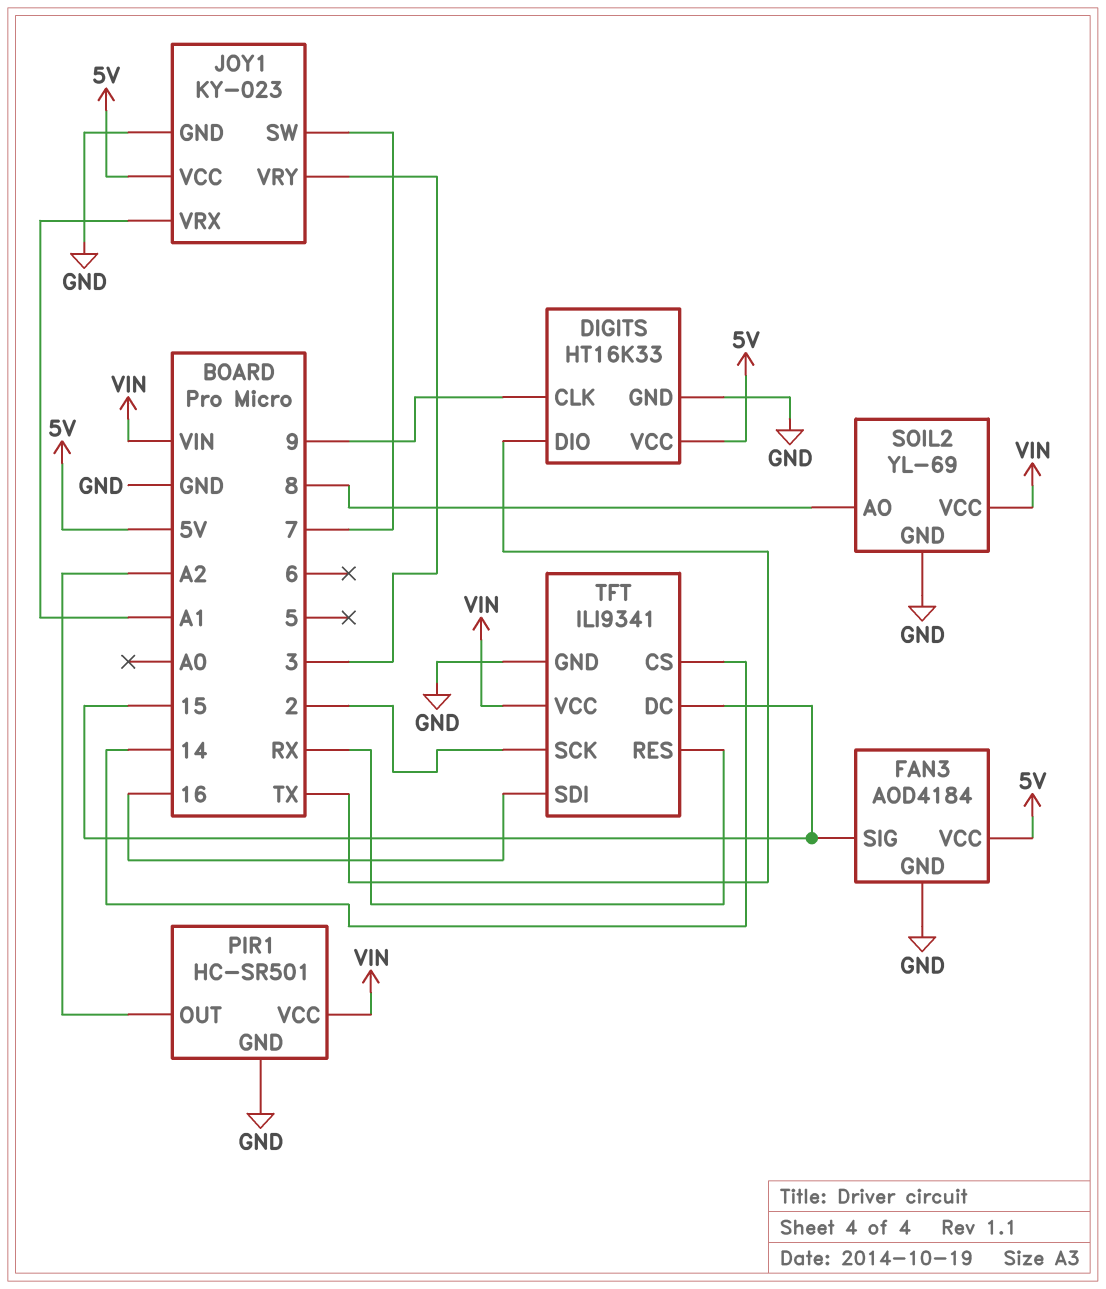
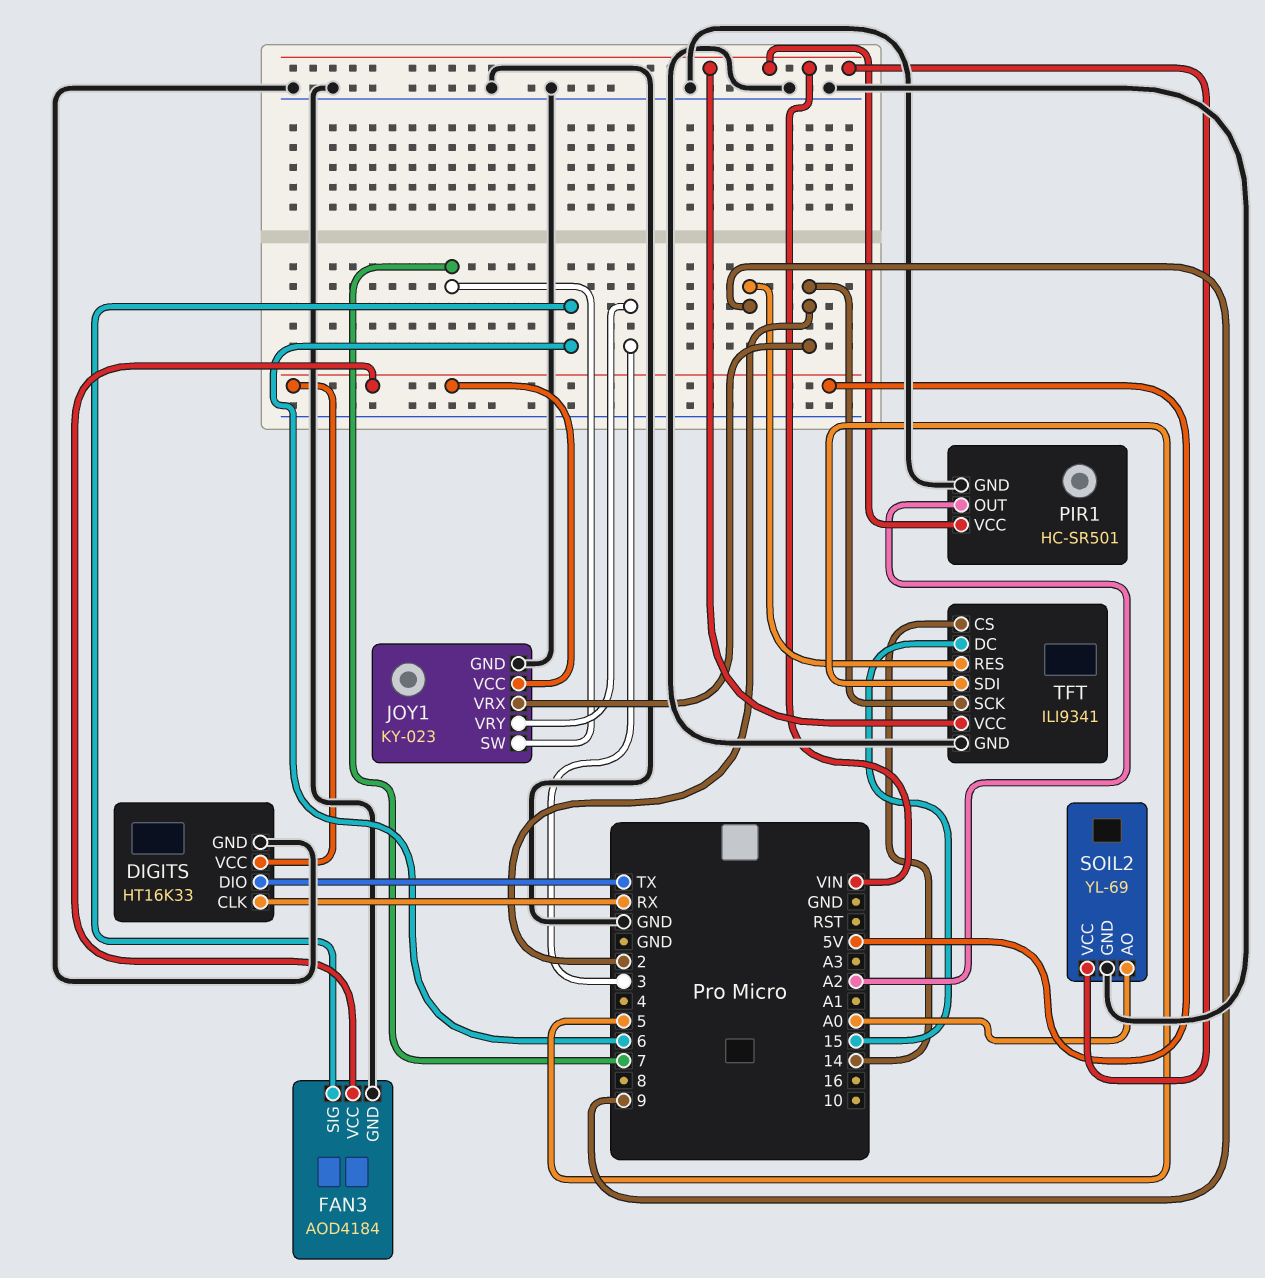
DIGITS pin CLK: 9 -> RX
FAN3 pin SIG: 15 -> 6
JOY1 pin VRX: A1 -> 2
SOIL2 pin AO: 8 -> A0
TFT pin RES: RX -> 9
TFT pin SDI: 16 -> 5

